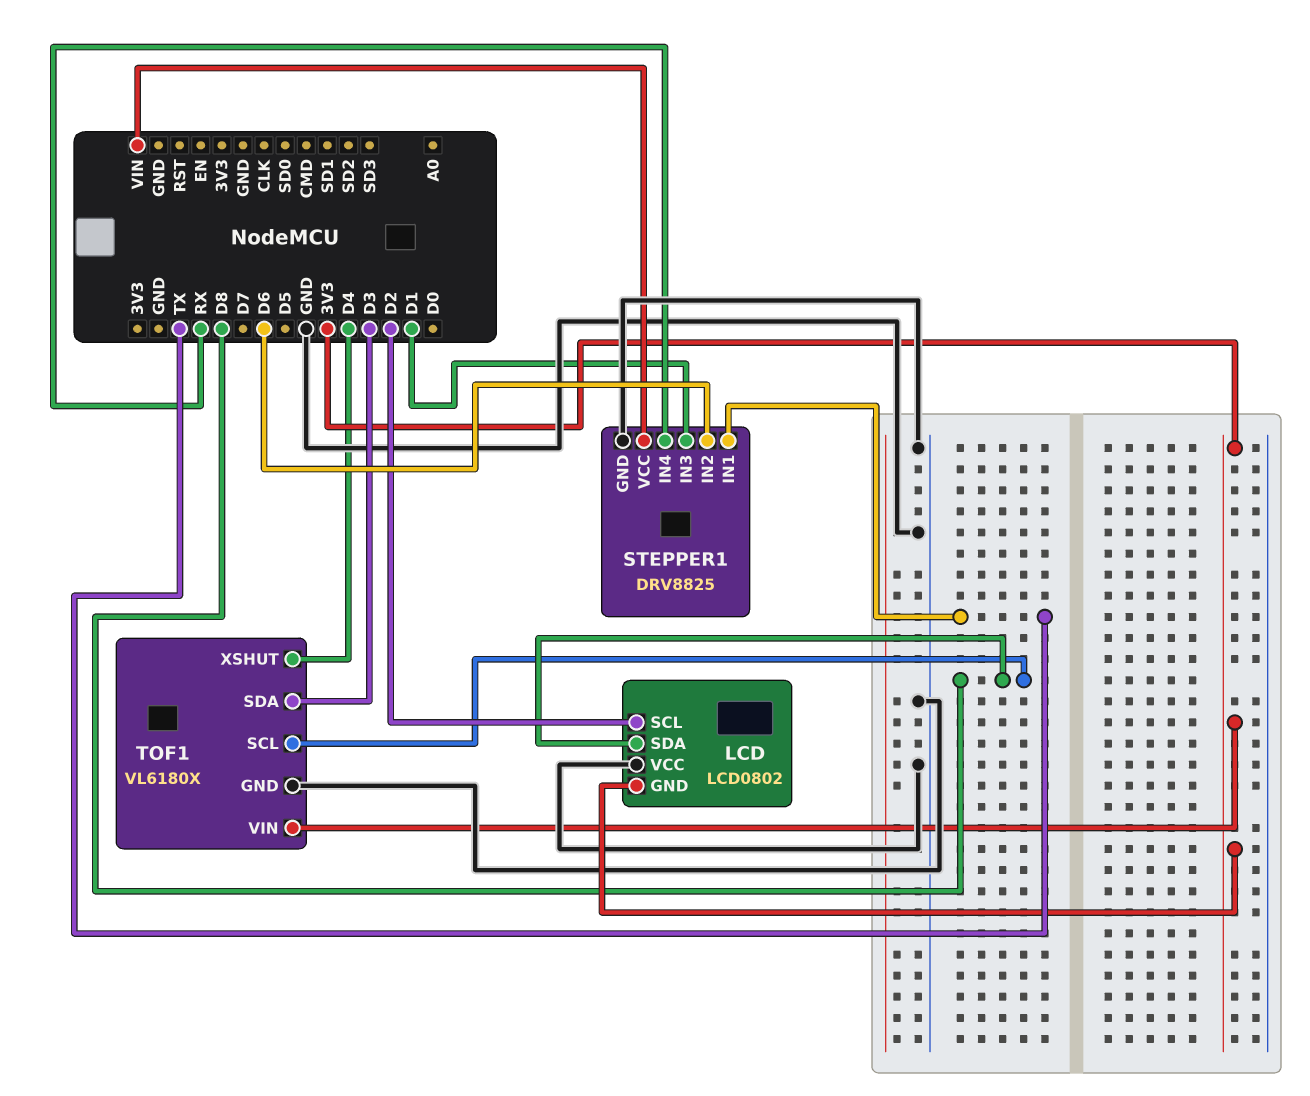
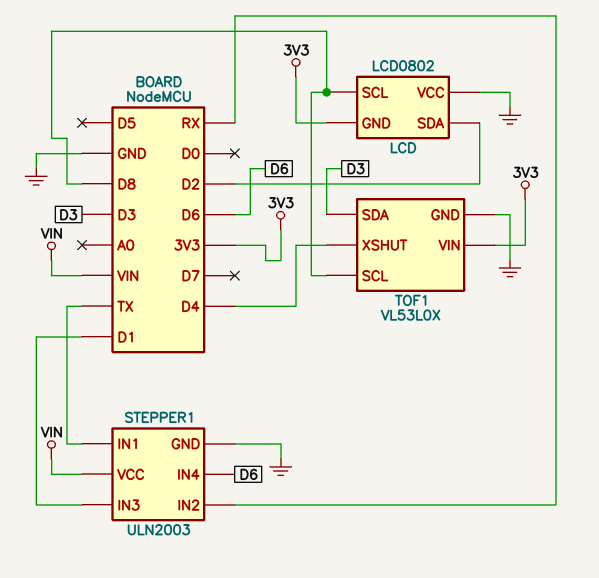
LCD pin SCL: D2 -> D8
LCD pin SDA: D8 -> D2
STEPPER1: DRV8825 -> ULN2003
STEPPER1 pin IN2: D6 -> RX
STEPPER1 pin IN4: RX -> D6
TOF1: VL6180X -> VL53L0X

